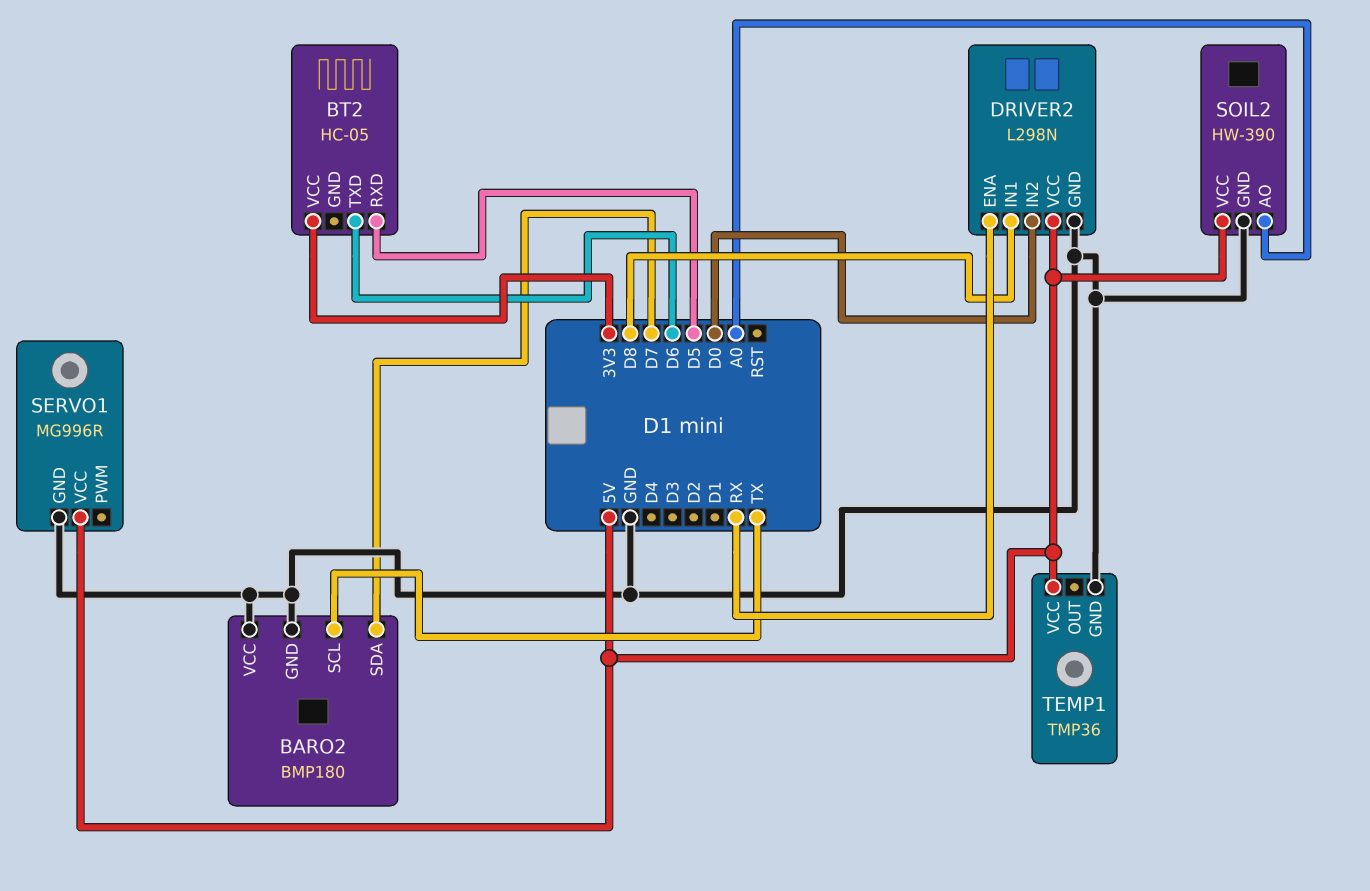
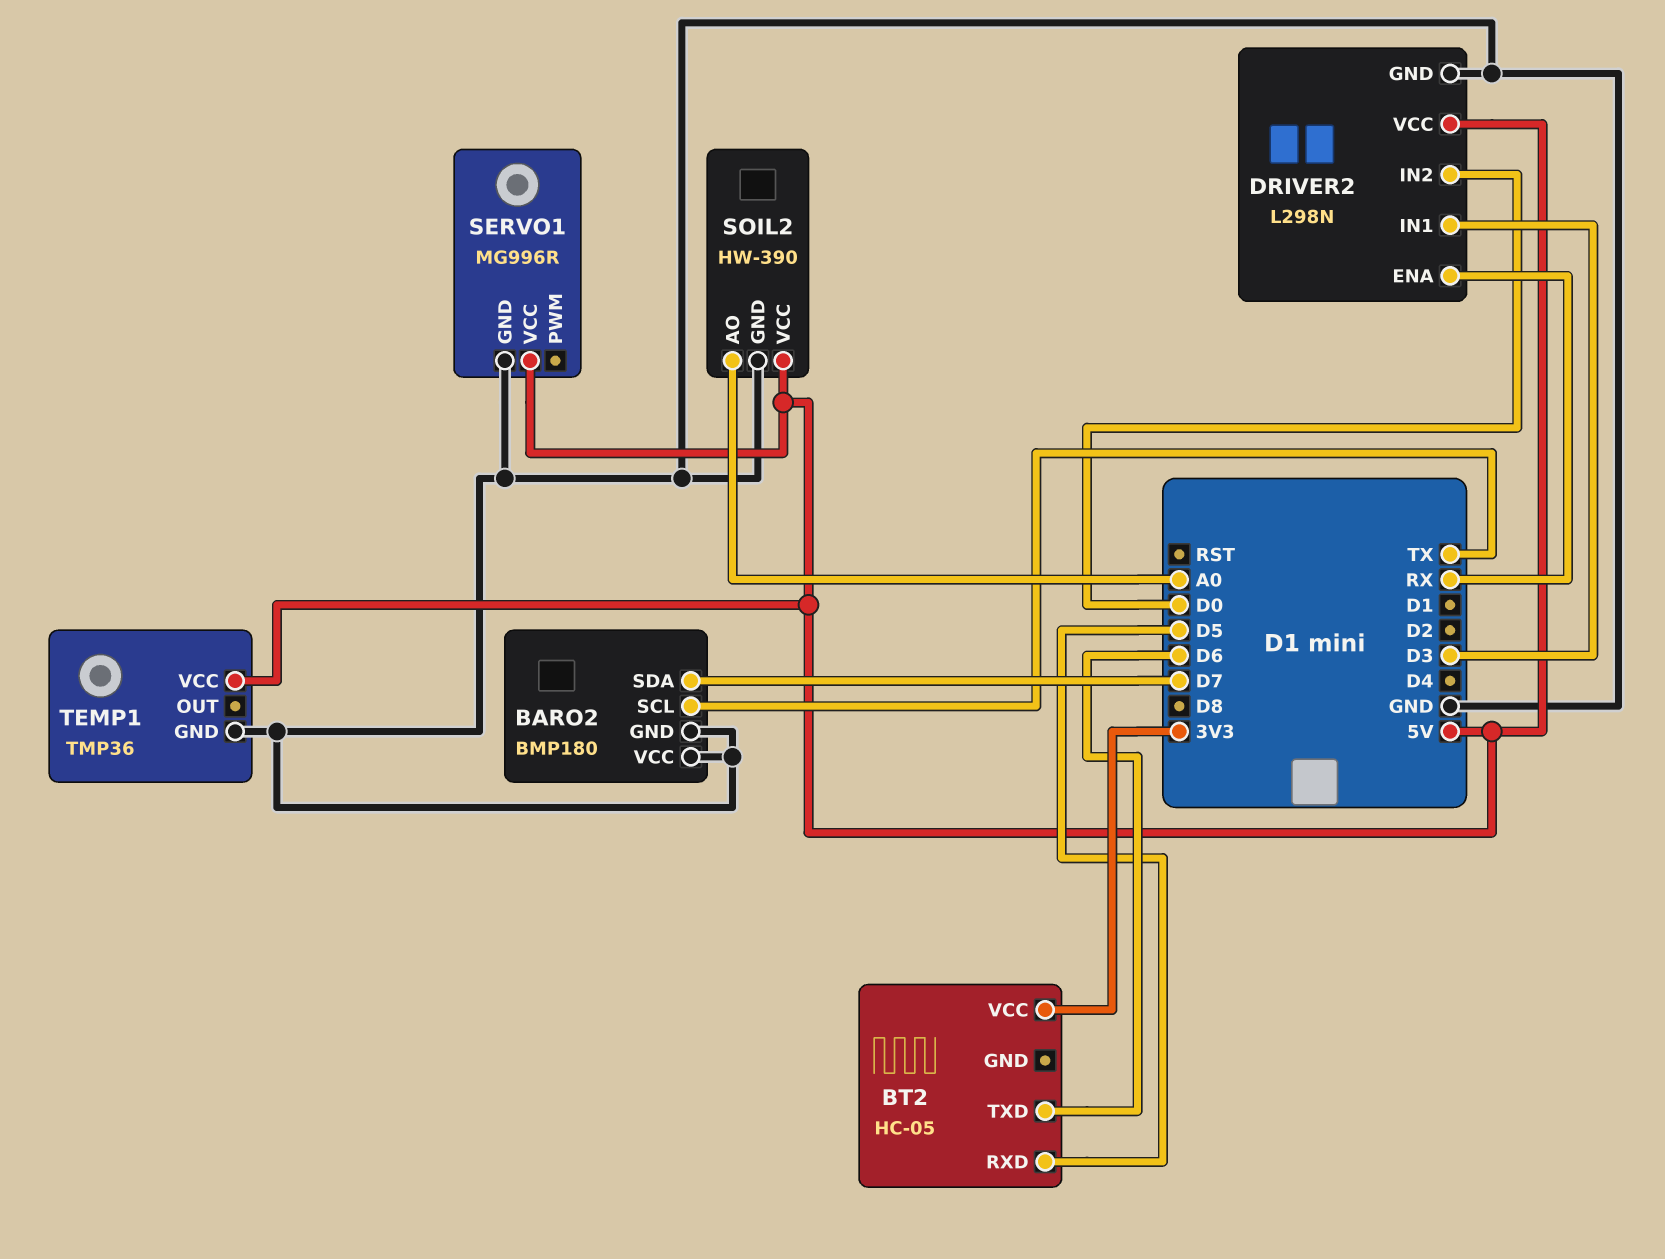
DRIVER2 pin IN1: D8 -> D3

